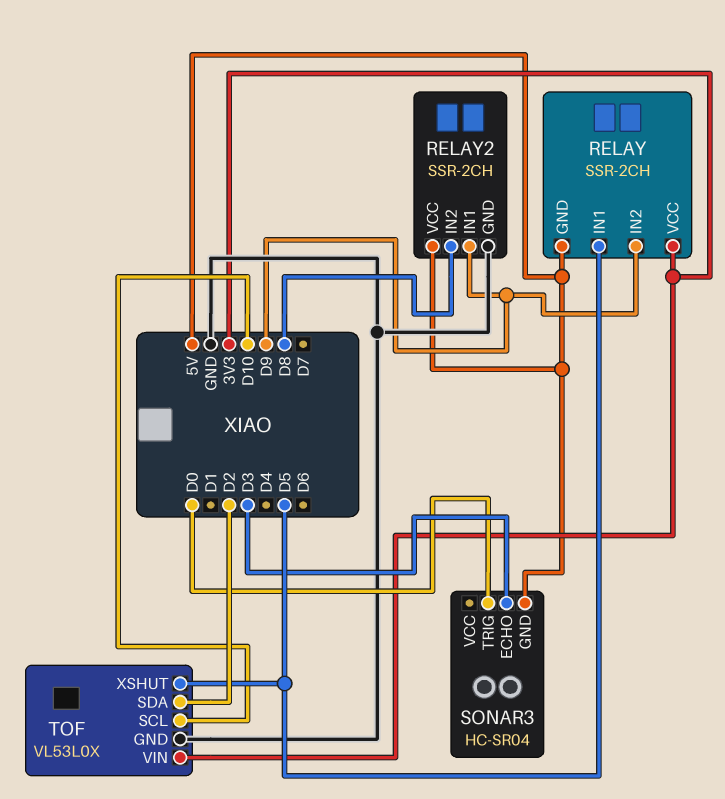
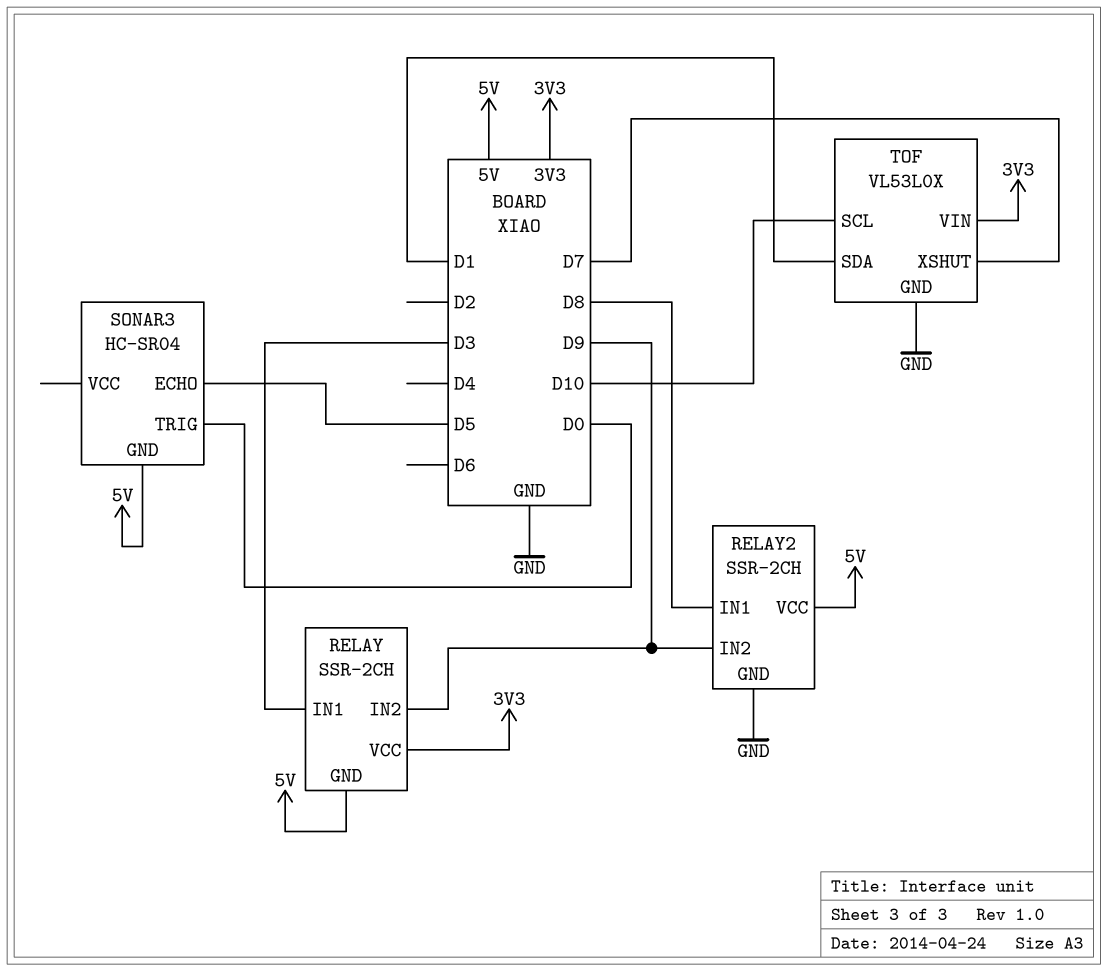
RELAY pin IN1: D5 -> D3
RELAY2 pin IN1: D9 -> D8
RELAY2 pin IN2: D8 -> D9
SONAR3 pin ECHO: D3 -> D5
TOF pin SDA: D2 -> D1
TOF pin XSHUT: D5 -> D7

